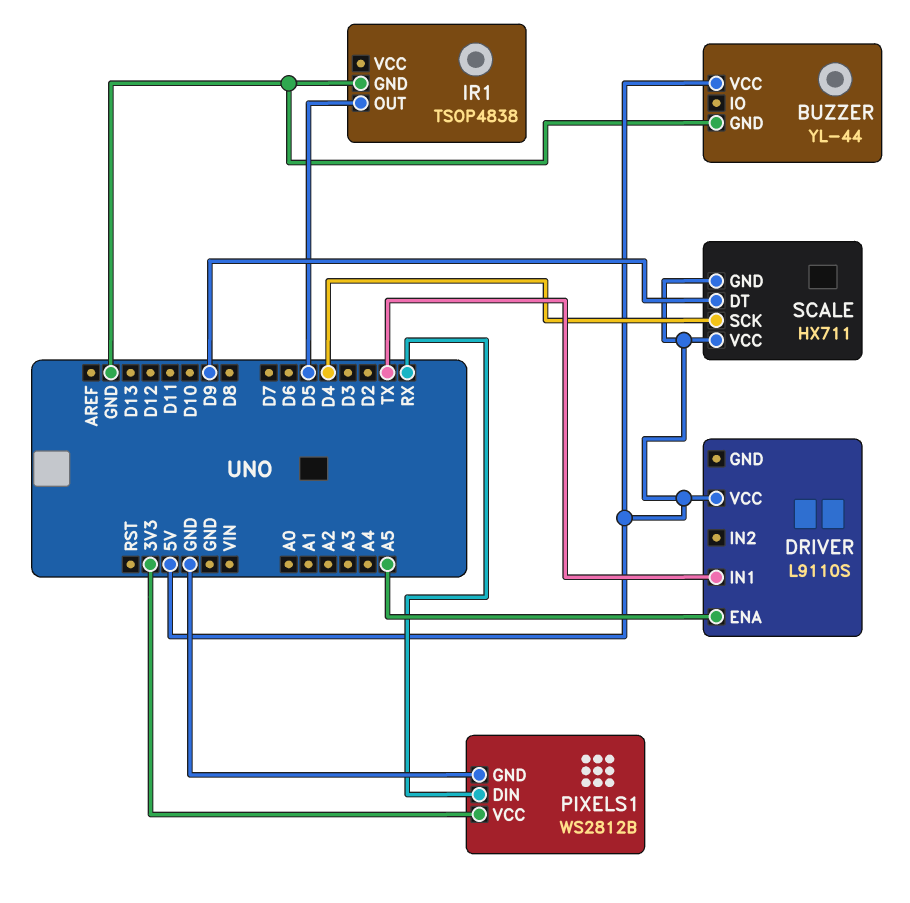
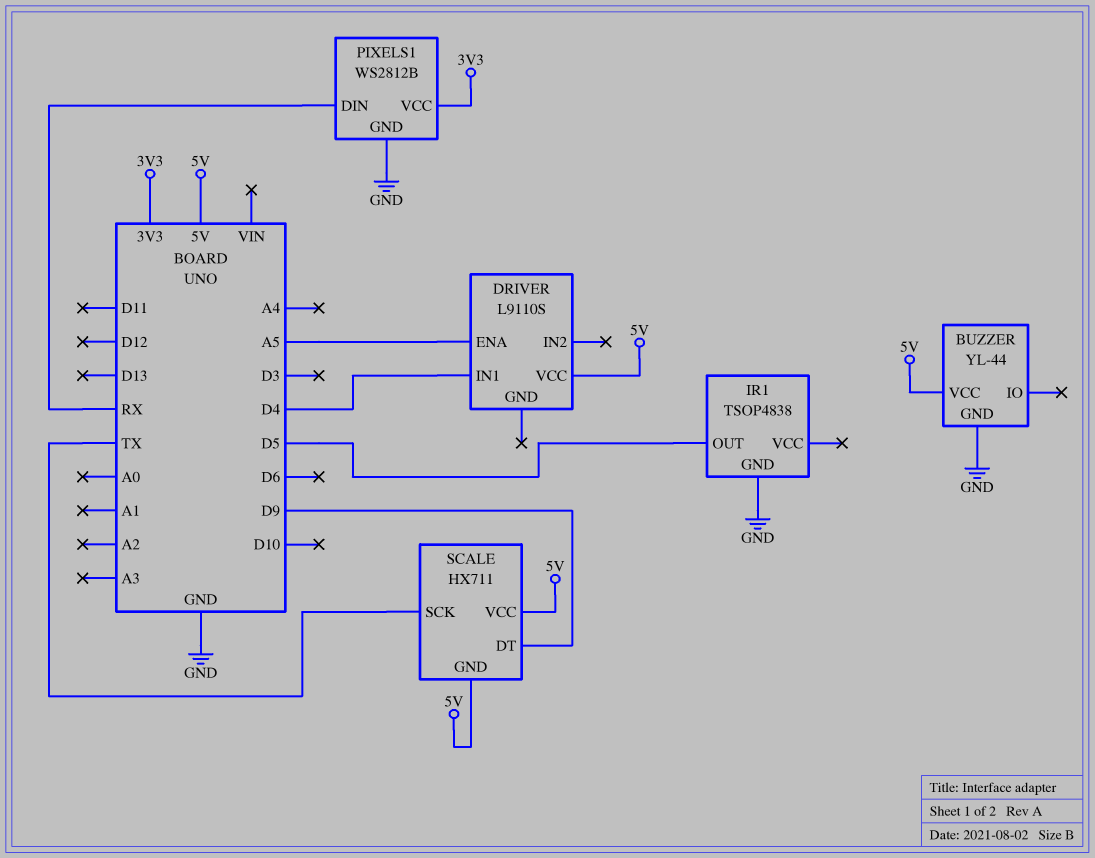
DRIVER pin IN1: TX -> D4
SCALE pin SCK: D4 -> TX

